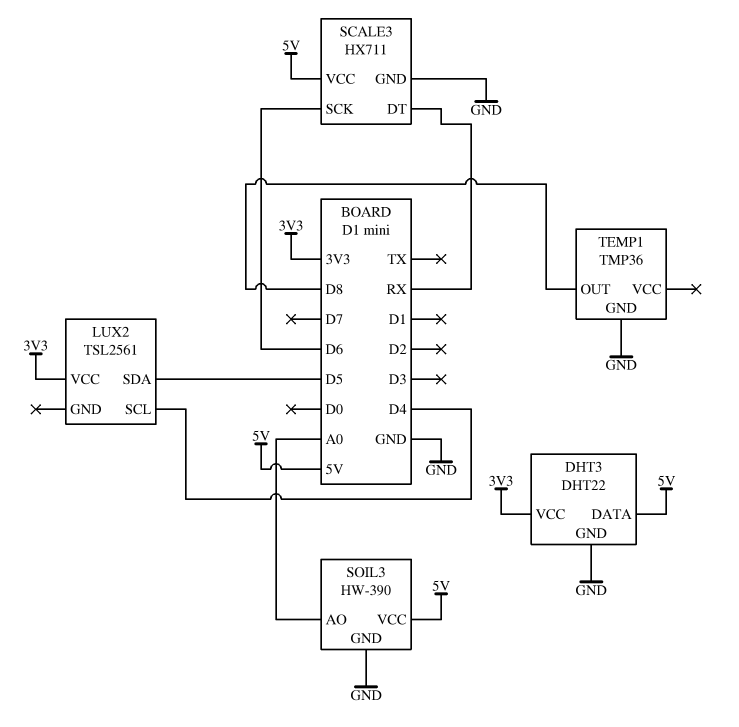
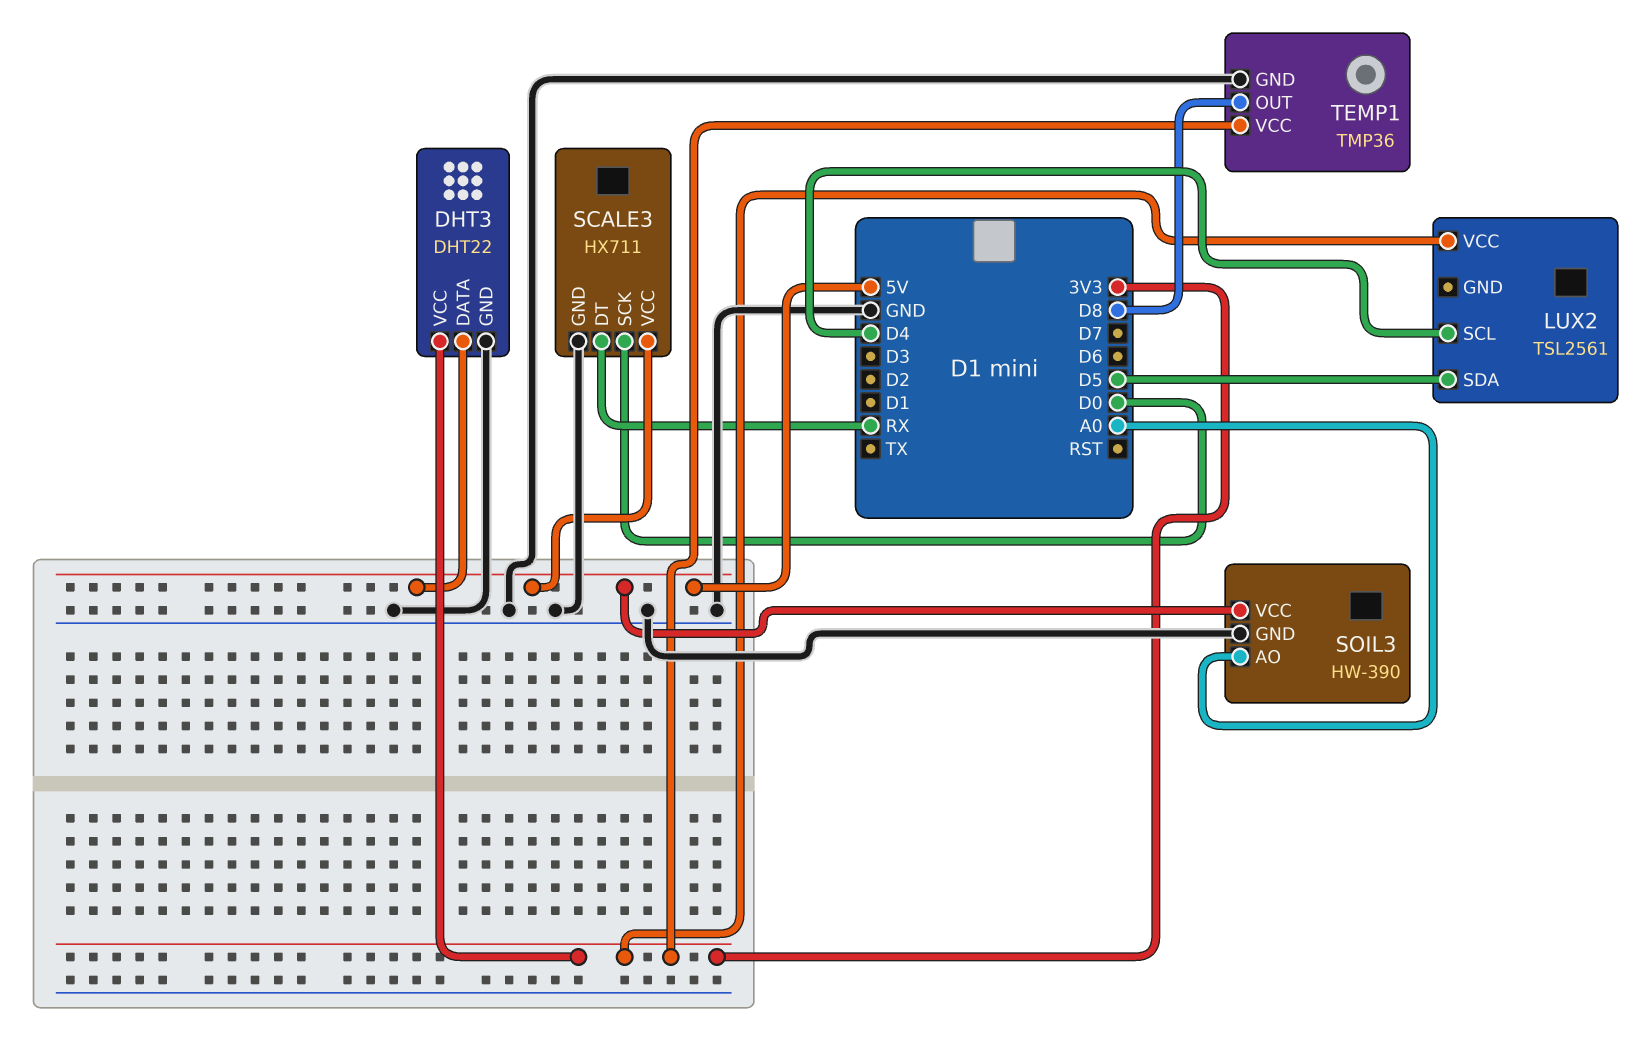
SCALE3 pin SCK: D6 -> D0
TEMP1 pin VCC: none -> 3V3

